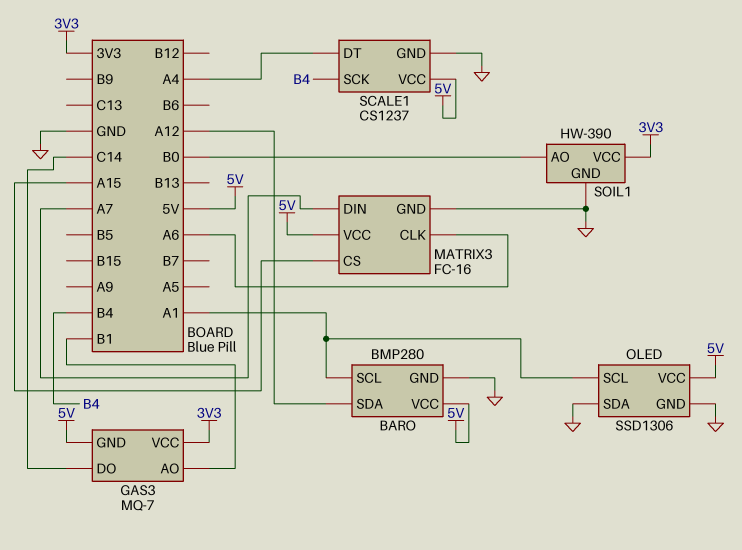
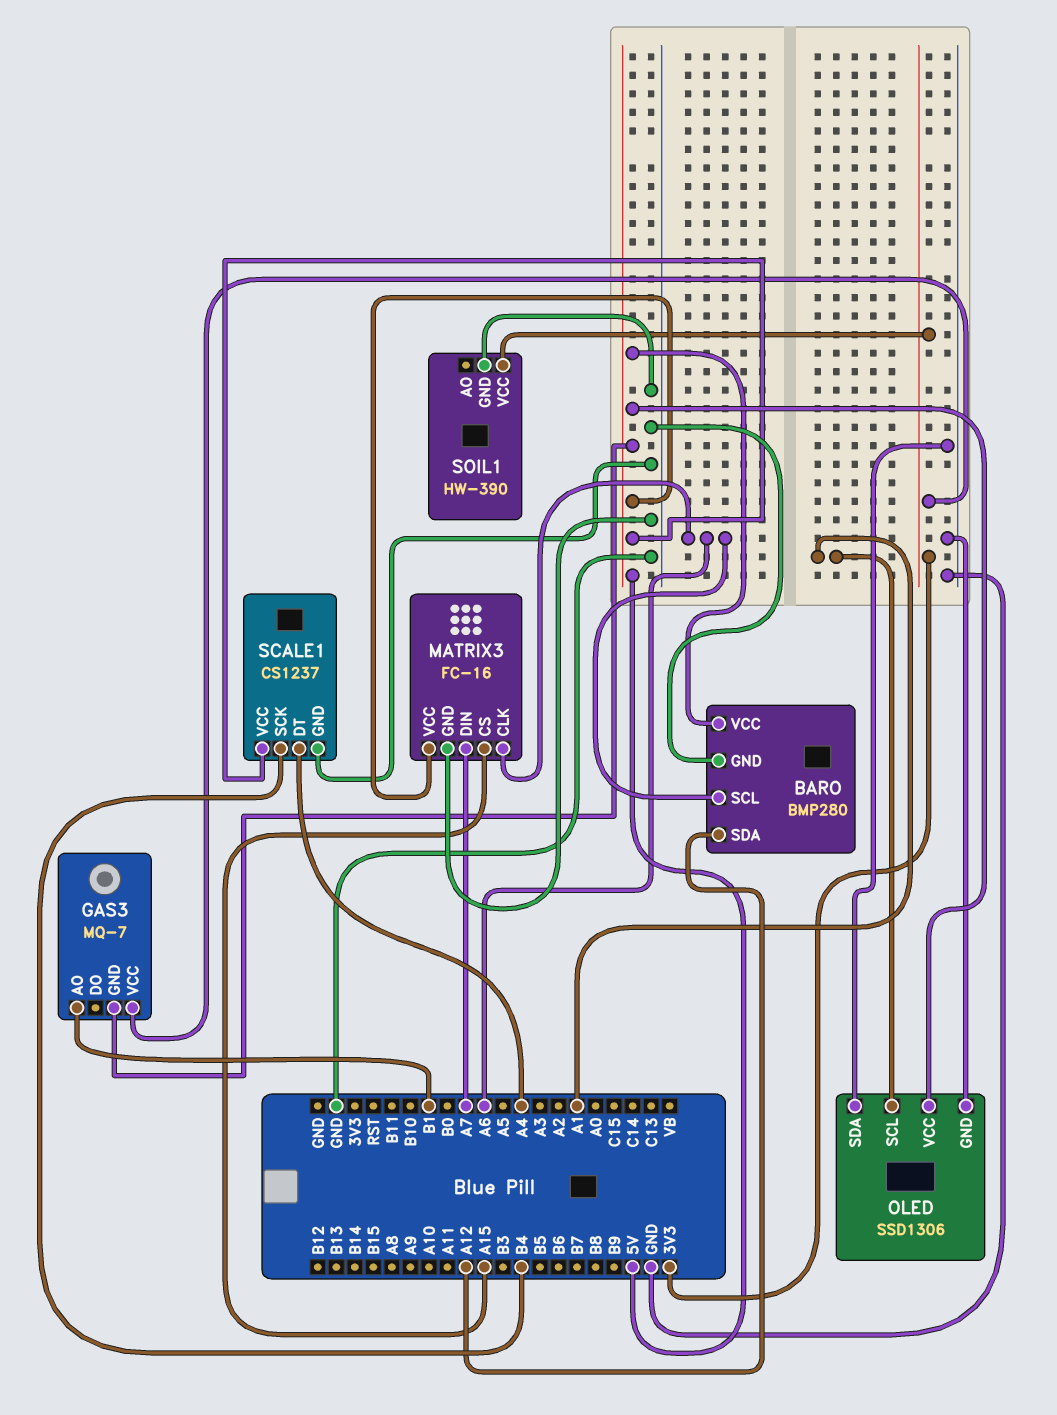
BARO pin SCL: A1 -> A6
GAS3 pin DO: C14 -> none
SOIL1 pin AO: B0 -> none

